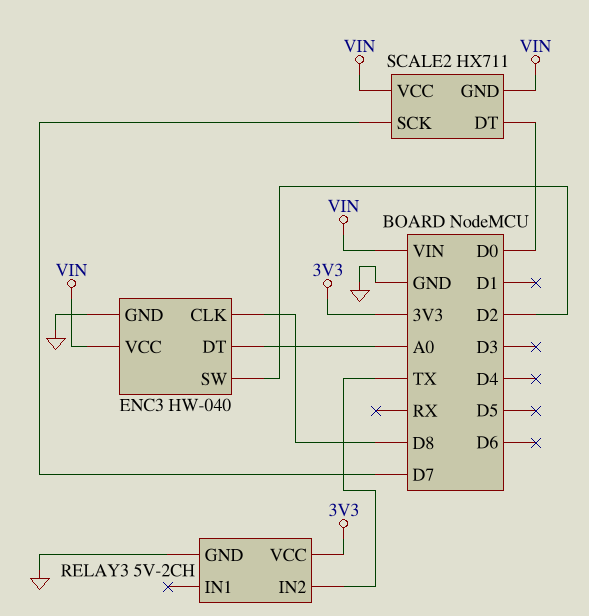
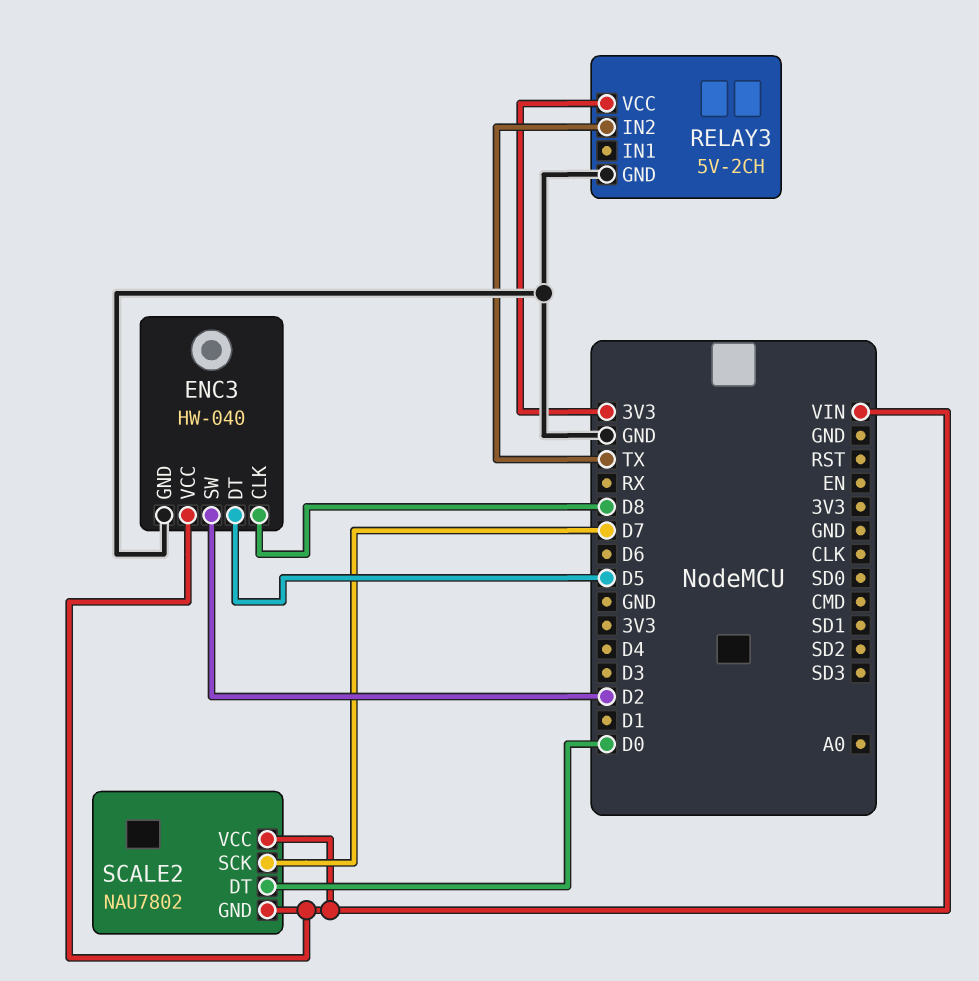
ENC3 pin DT: A0 -> D5
SCALE2: HX711 -> NAU7802

